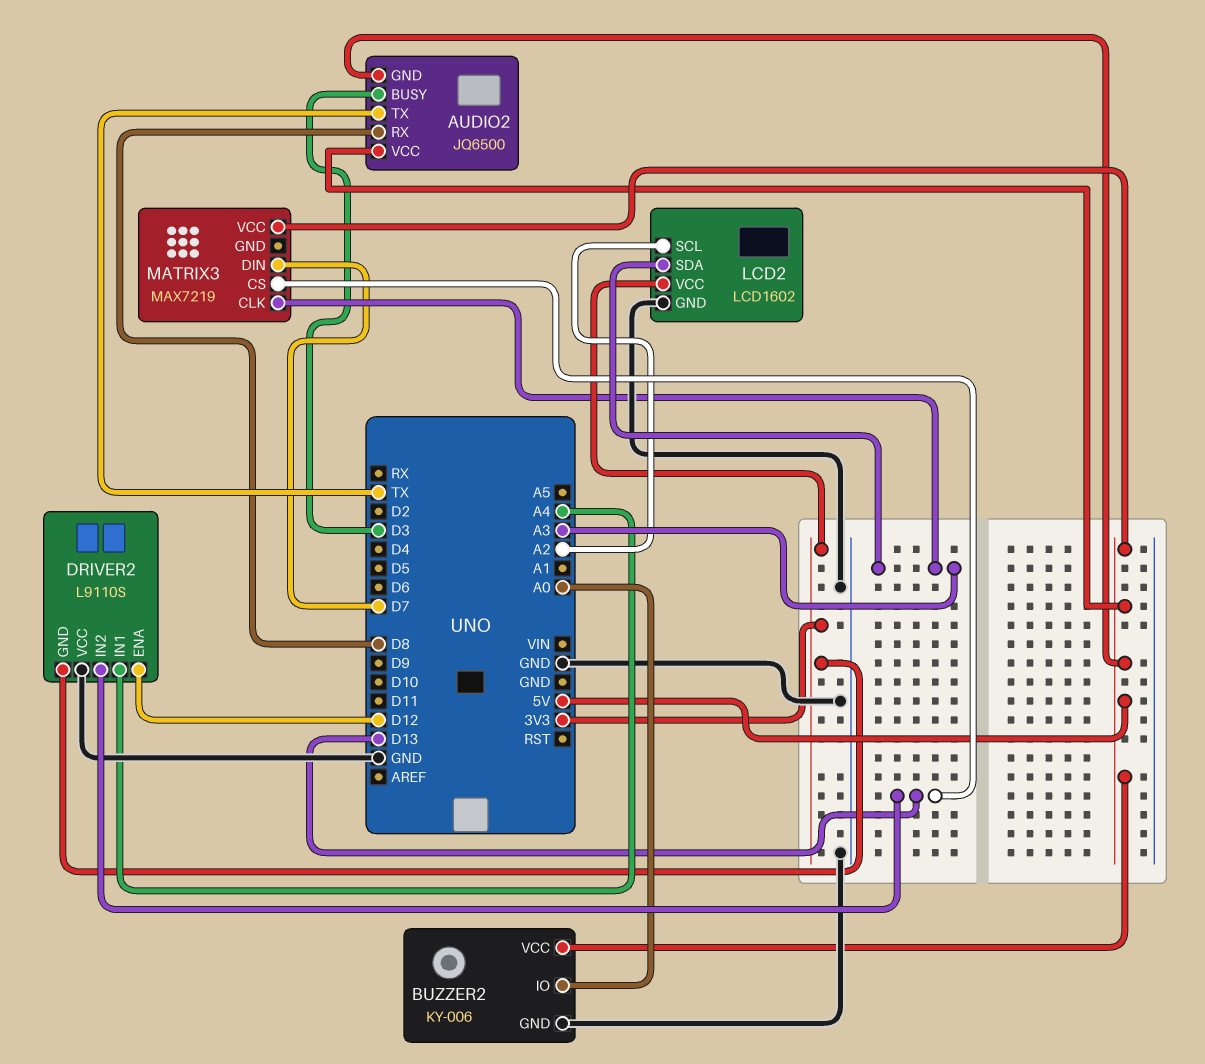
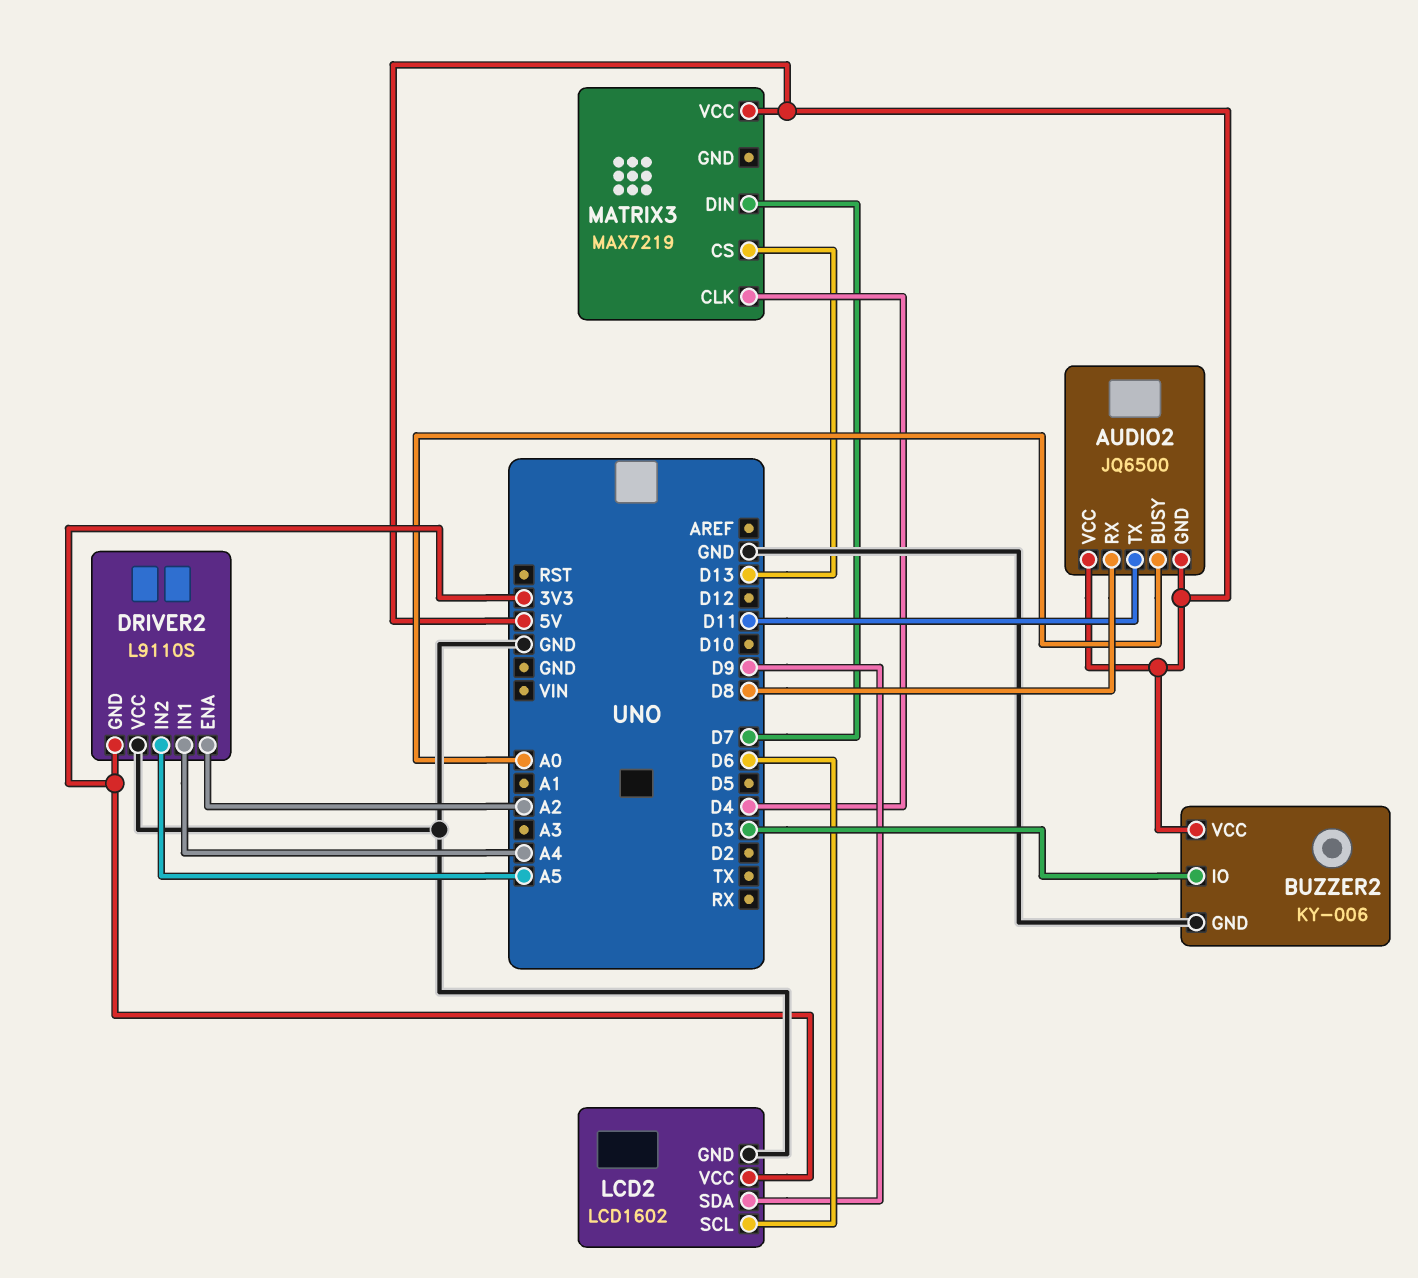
AUDIO2 pin BUSY: D3 -> A0
AUDIO2 pin TX: TX -> D11
BUZZER2 pin IO: A0 -> D3
DRIVER2 pin ENA: D12 -> A2
DRIVER2 pin IN2: D13 -> A5
LCD2 pin SCL: A2 -> D6
LCD2 pin SDA: A3 -> D9
MATRIX3 pin CLK: A3 -> D4

